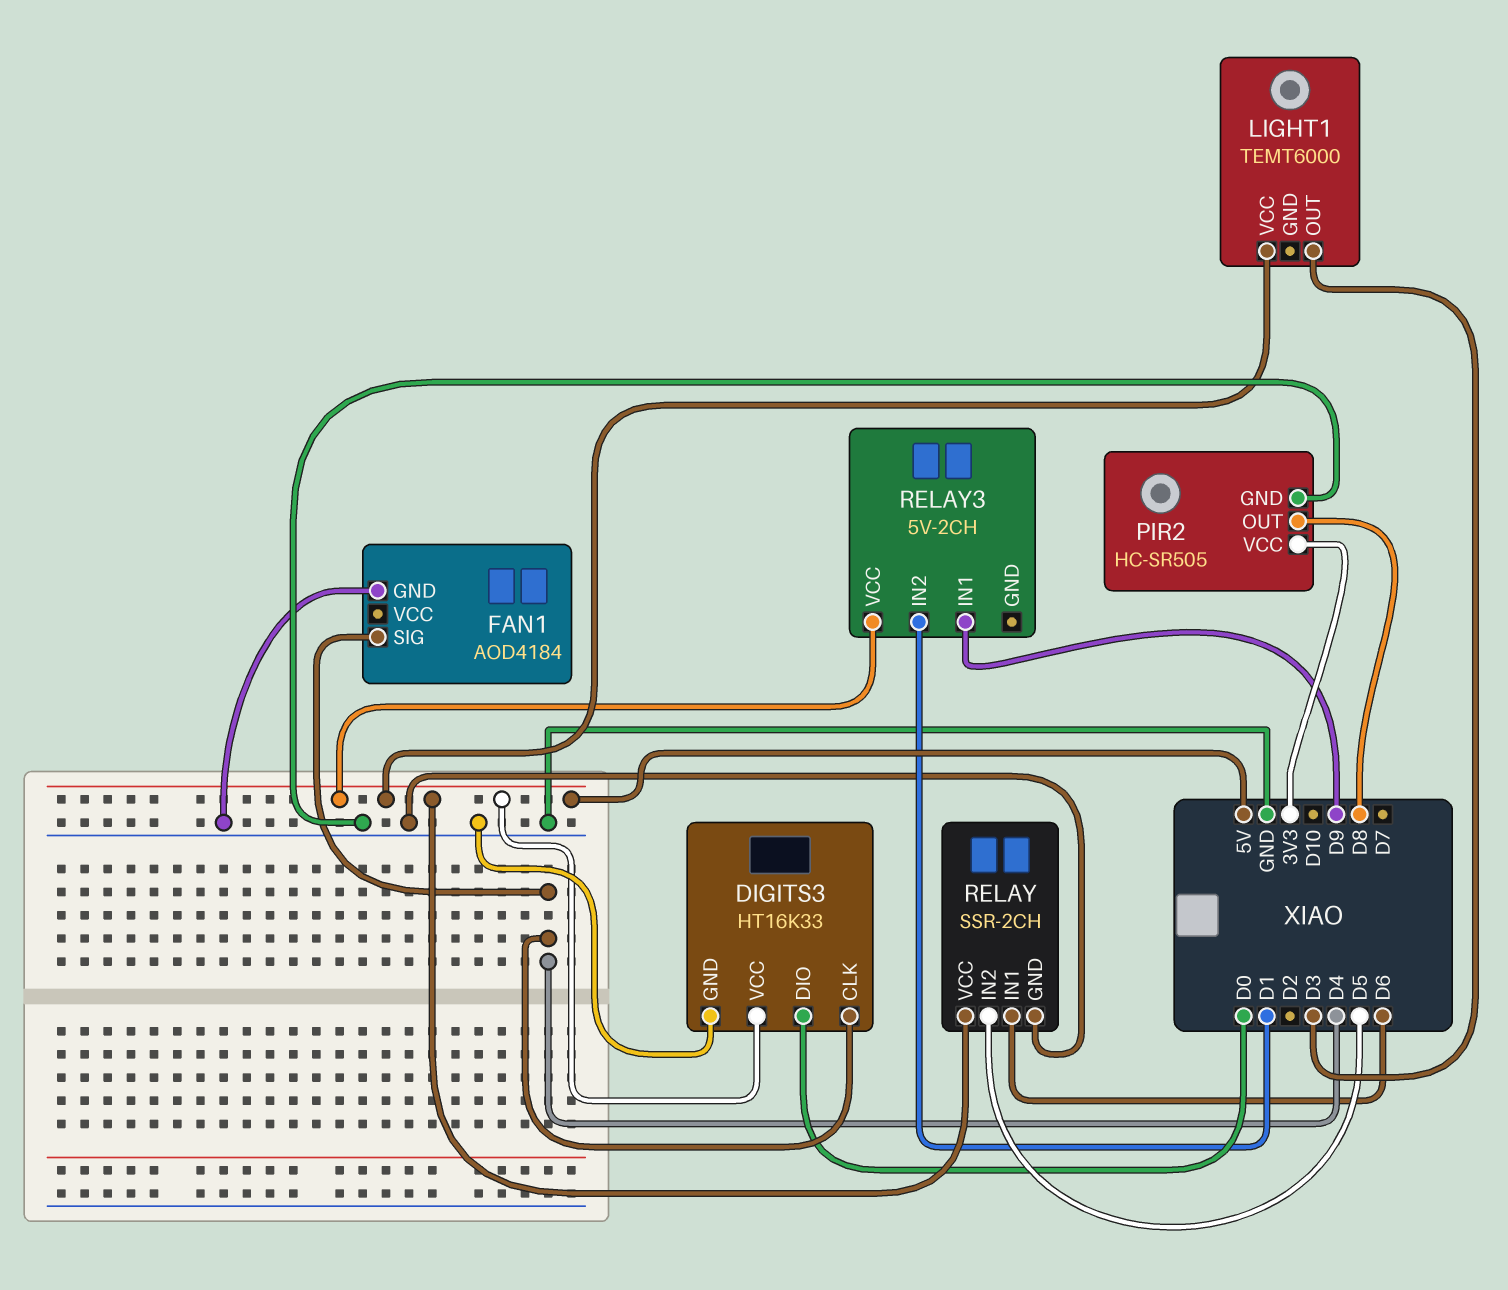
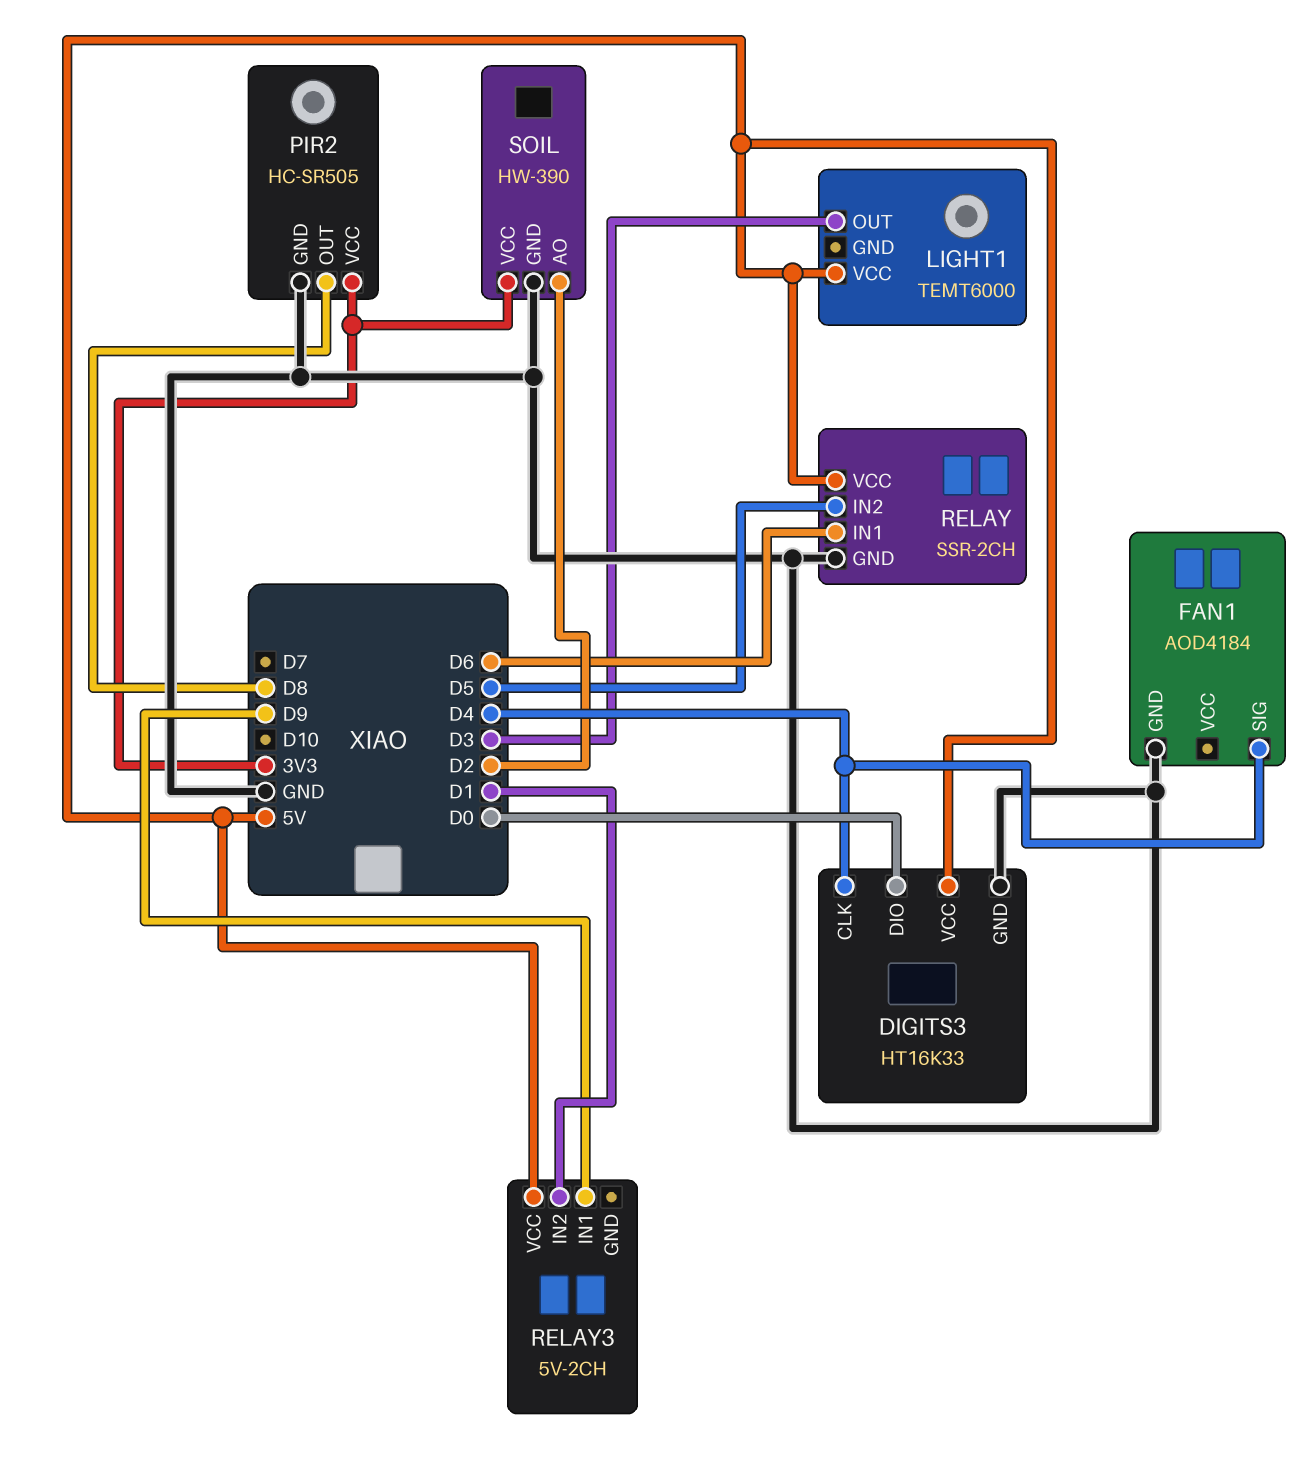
SOIL: none -> HW-390
SOIL pin AO: none -> D2
SOIL pin GND: none -> GND
SOIL pin VCC: none -> 3V3

